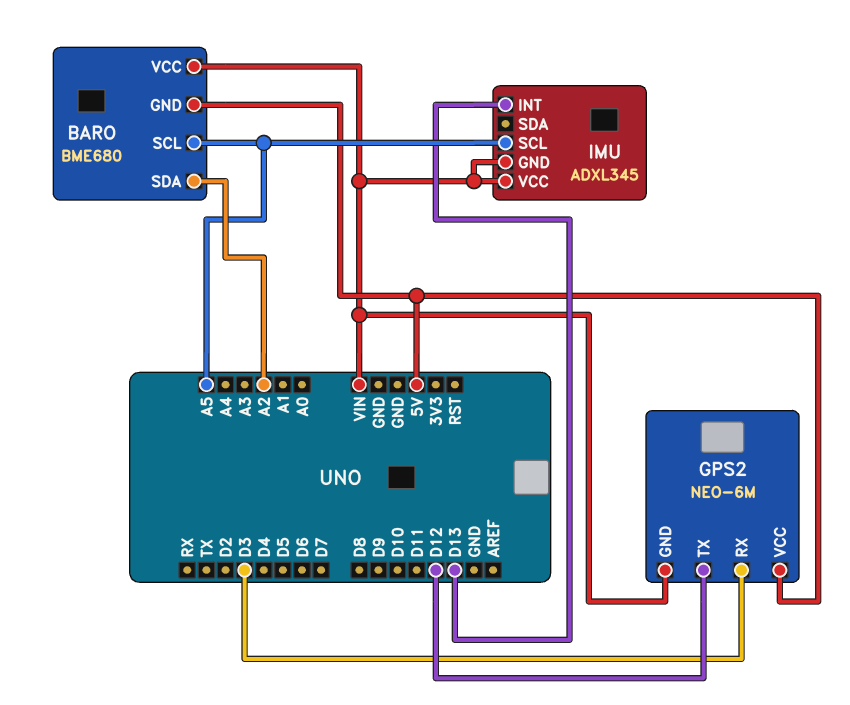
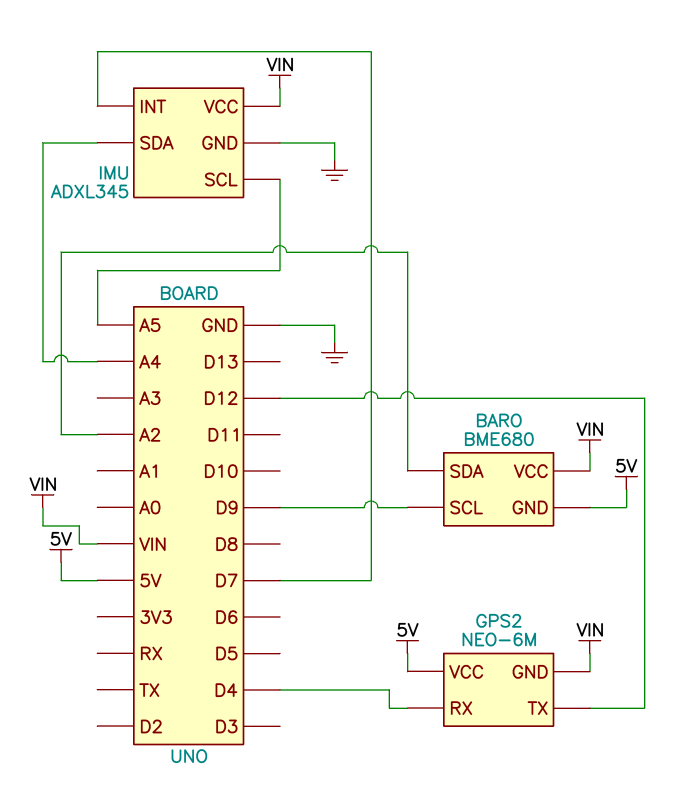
BARO pin SCL: A5 -> D9
GPS2 pin RX: D3 -> D4
IMU pin GND: VIN -> GND
IMU pin INT: D13 -> D7
IMU pin SDA: none -> A4

